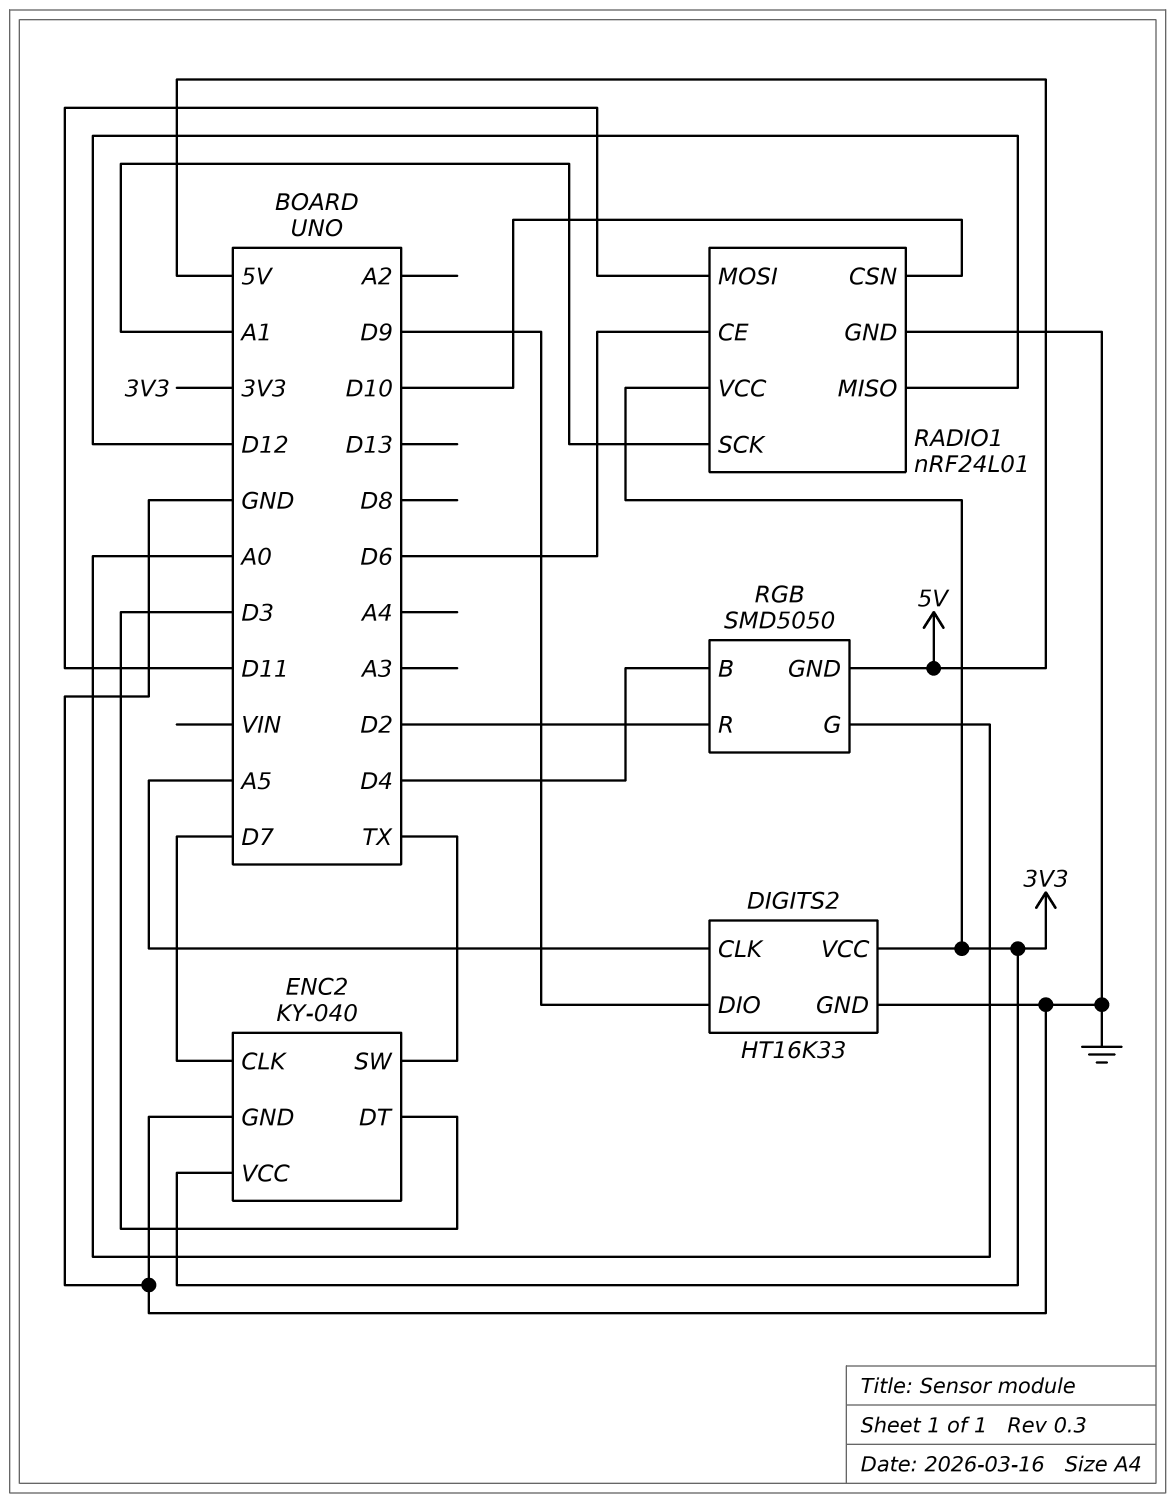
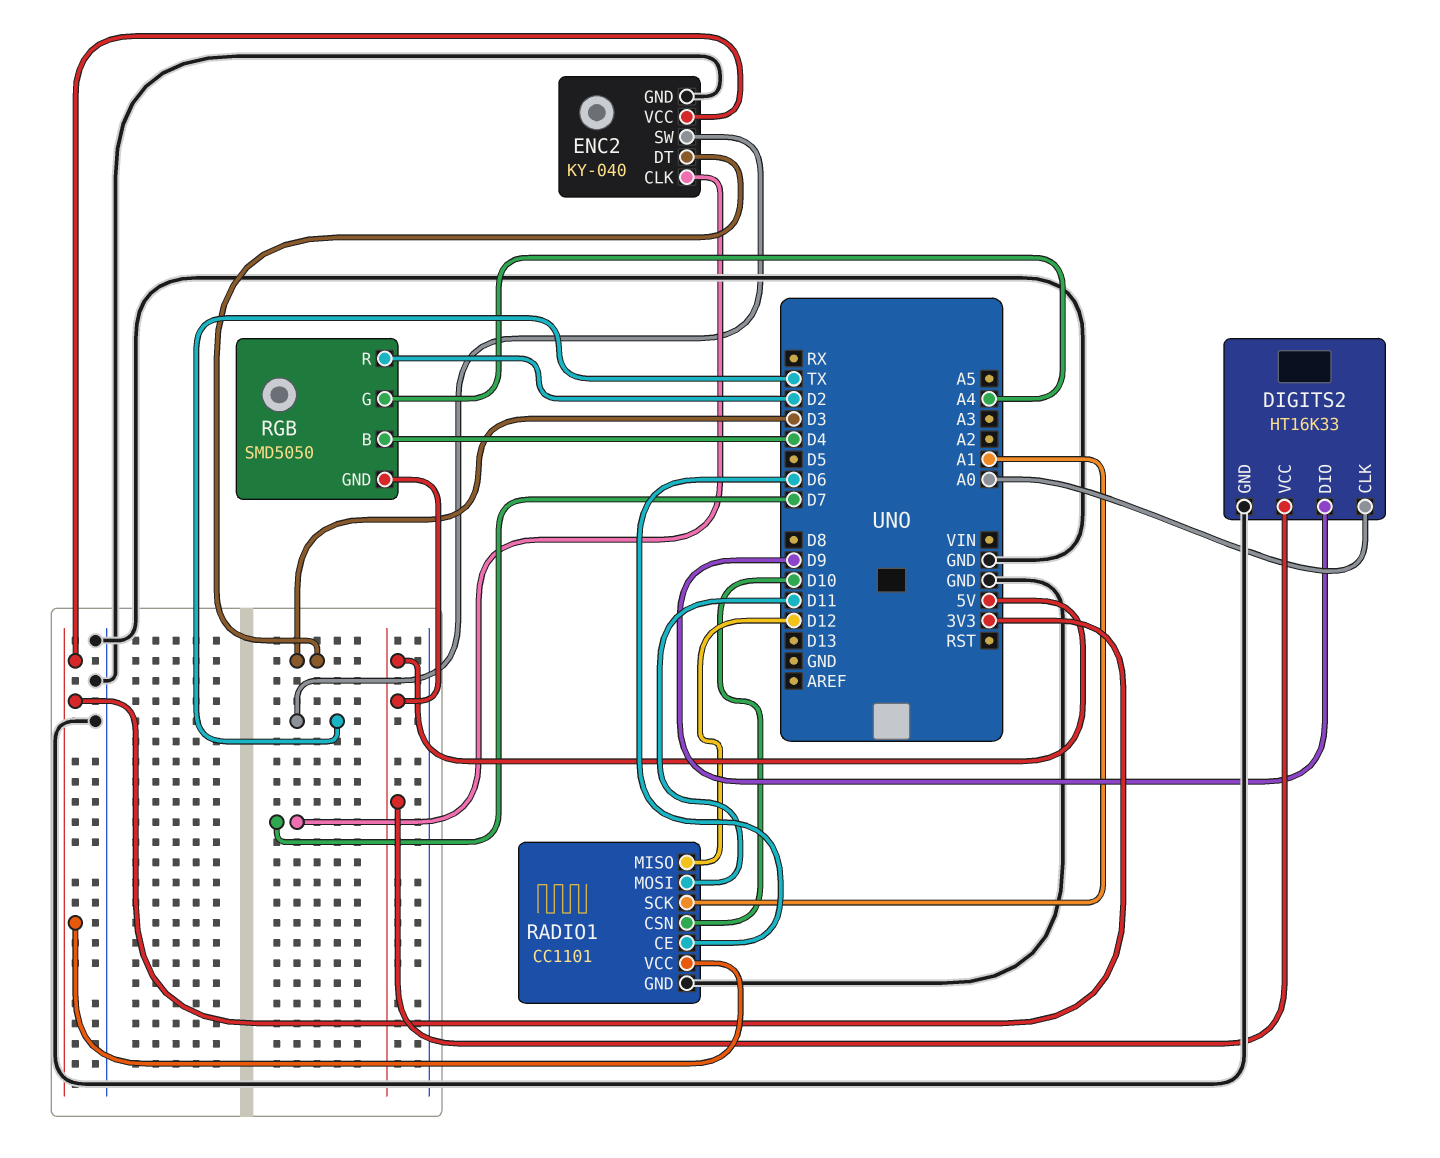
DIGITS2 pin CLK: A5 -> A0
DIGITS2 pin VCC: 3V3 -> 5V
RADIO1: nRF24L01 -> CC1101
RGB pin G: A0 -> A4

